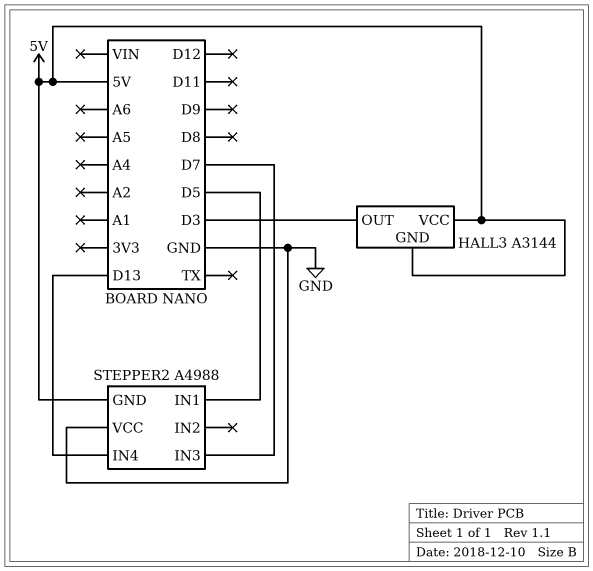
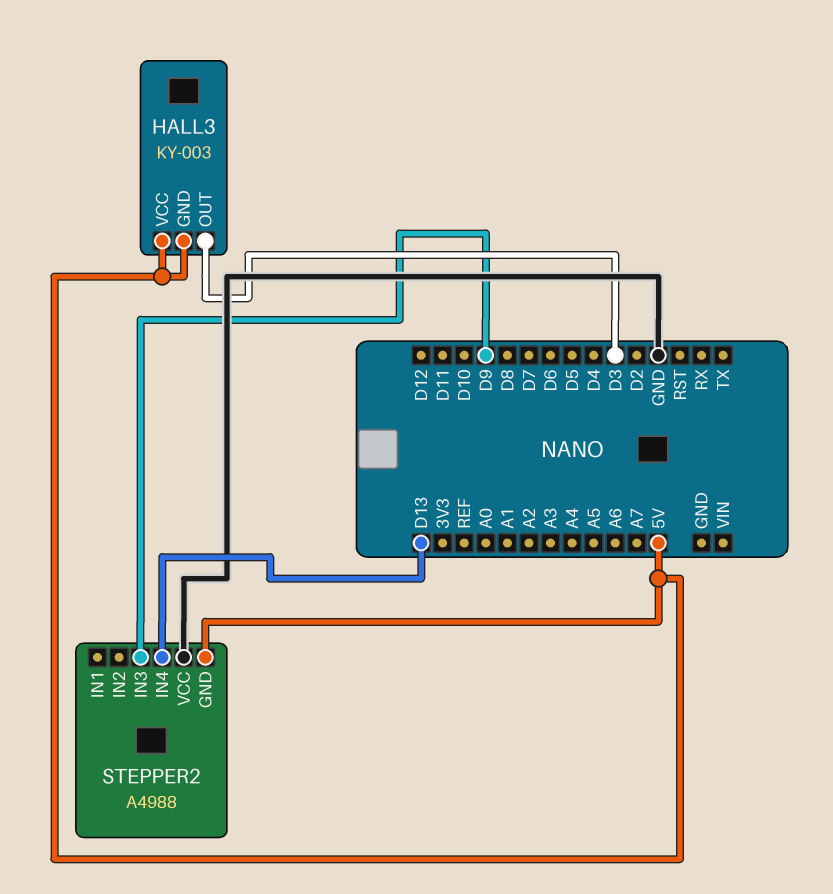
HALL3: A3144 -> KY-003
STEPPER2 pin IN1: D5 -> none
STEPPER2 pin IN3: D7 -> D9

